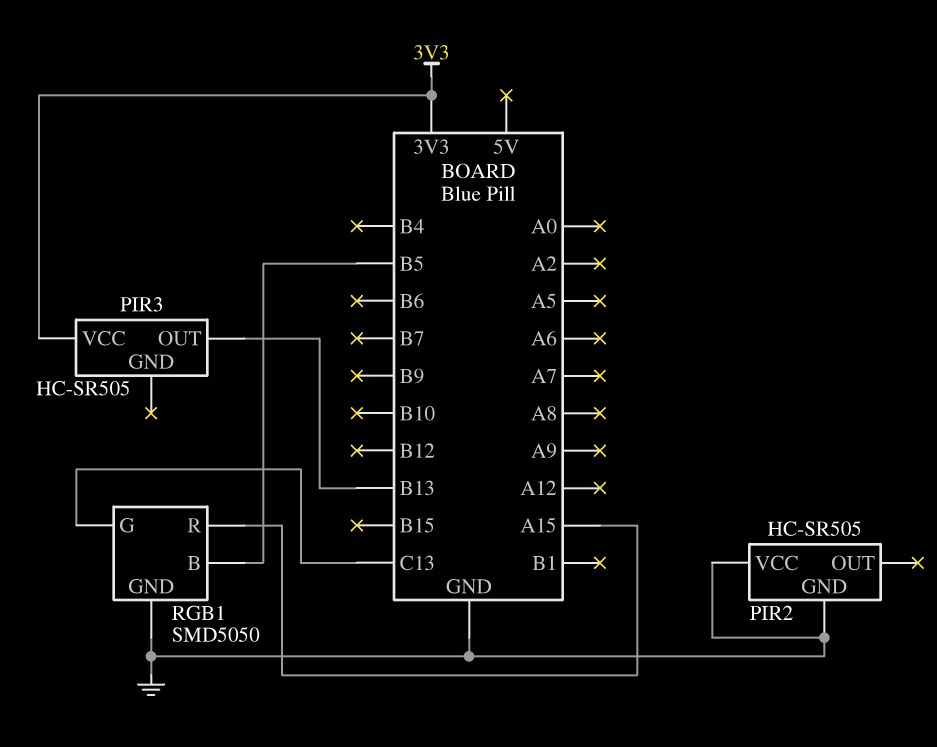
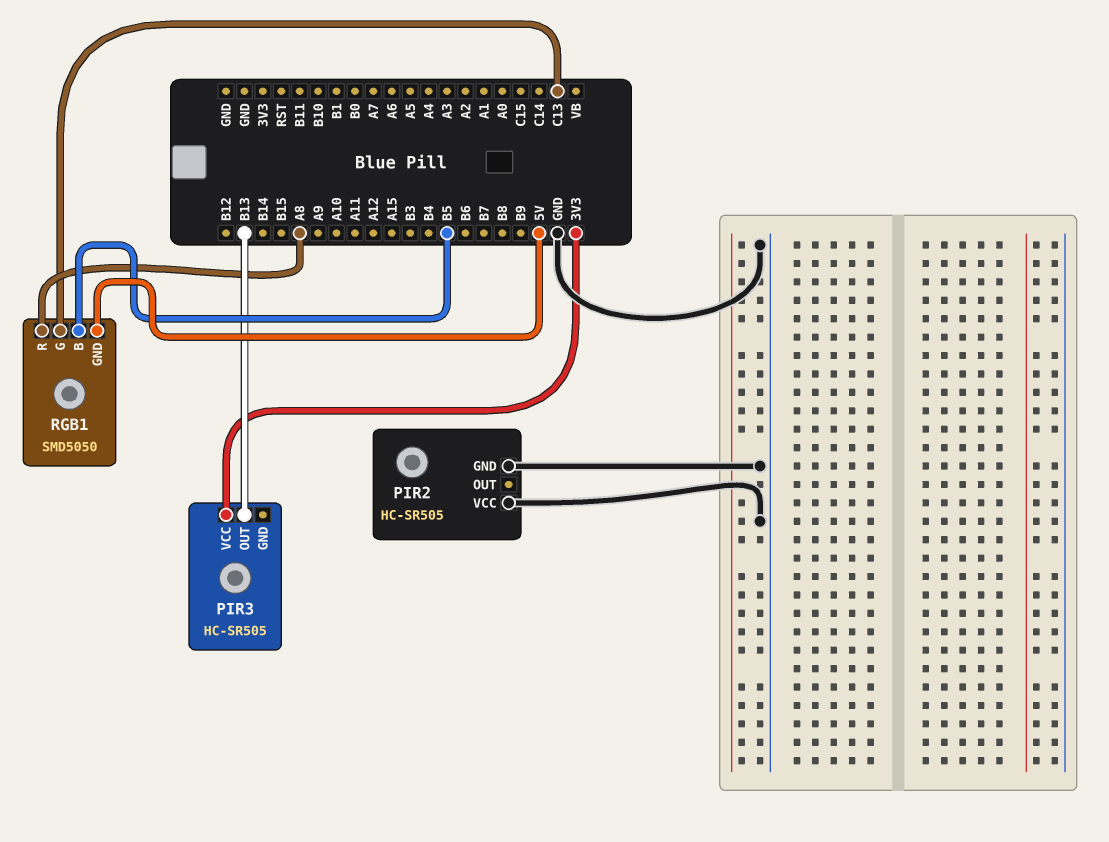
RGB1 pin GND: GND -> 5V
RGB1 pin R: A15 -> A8

